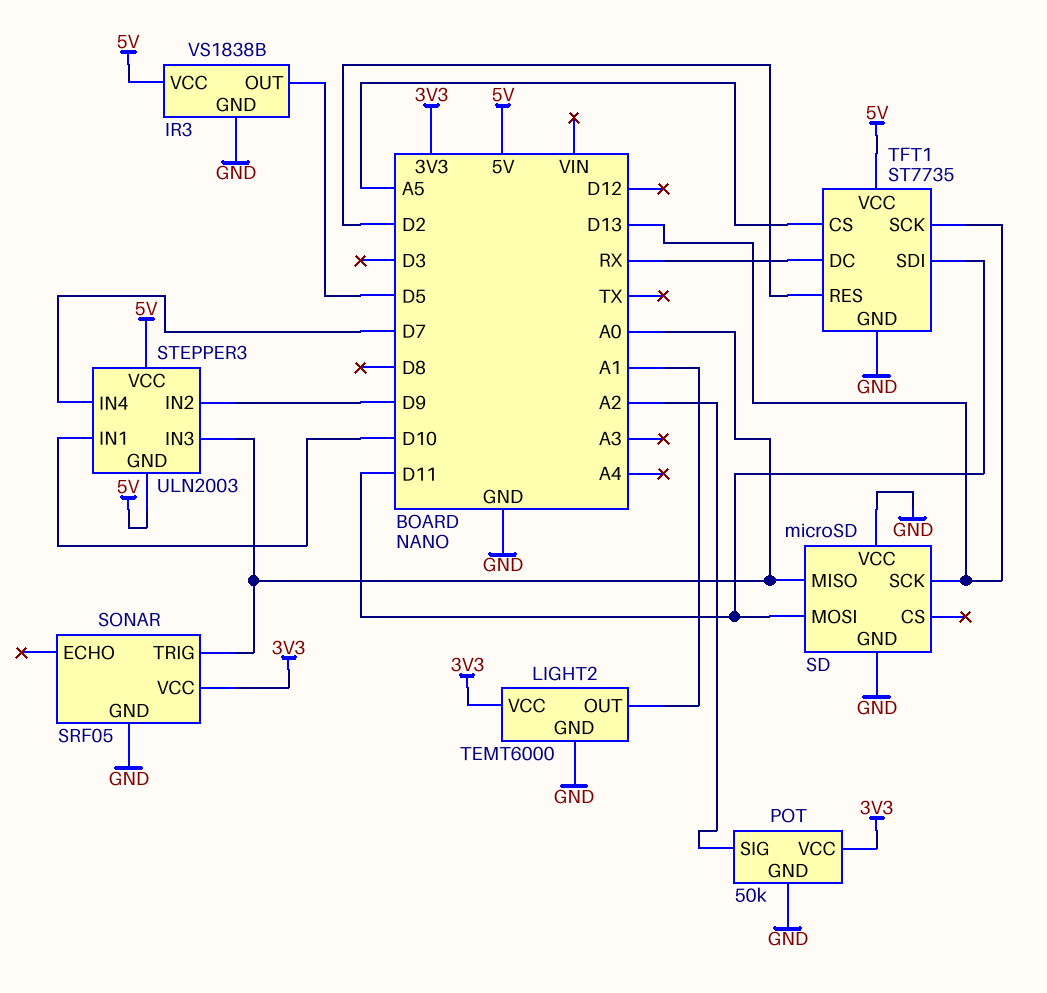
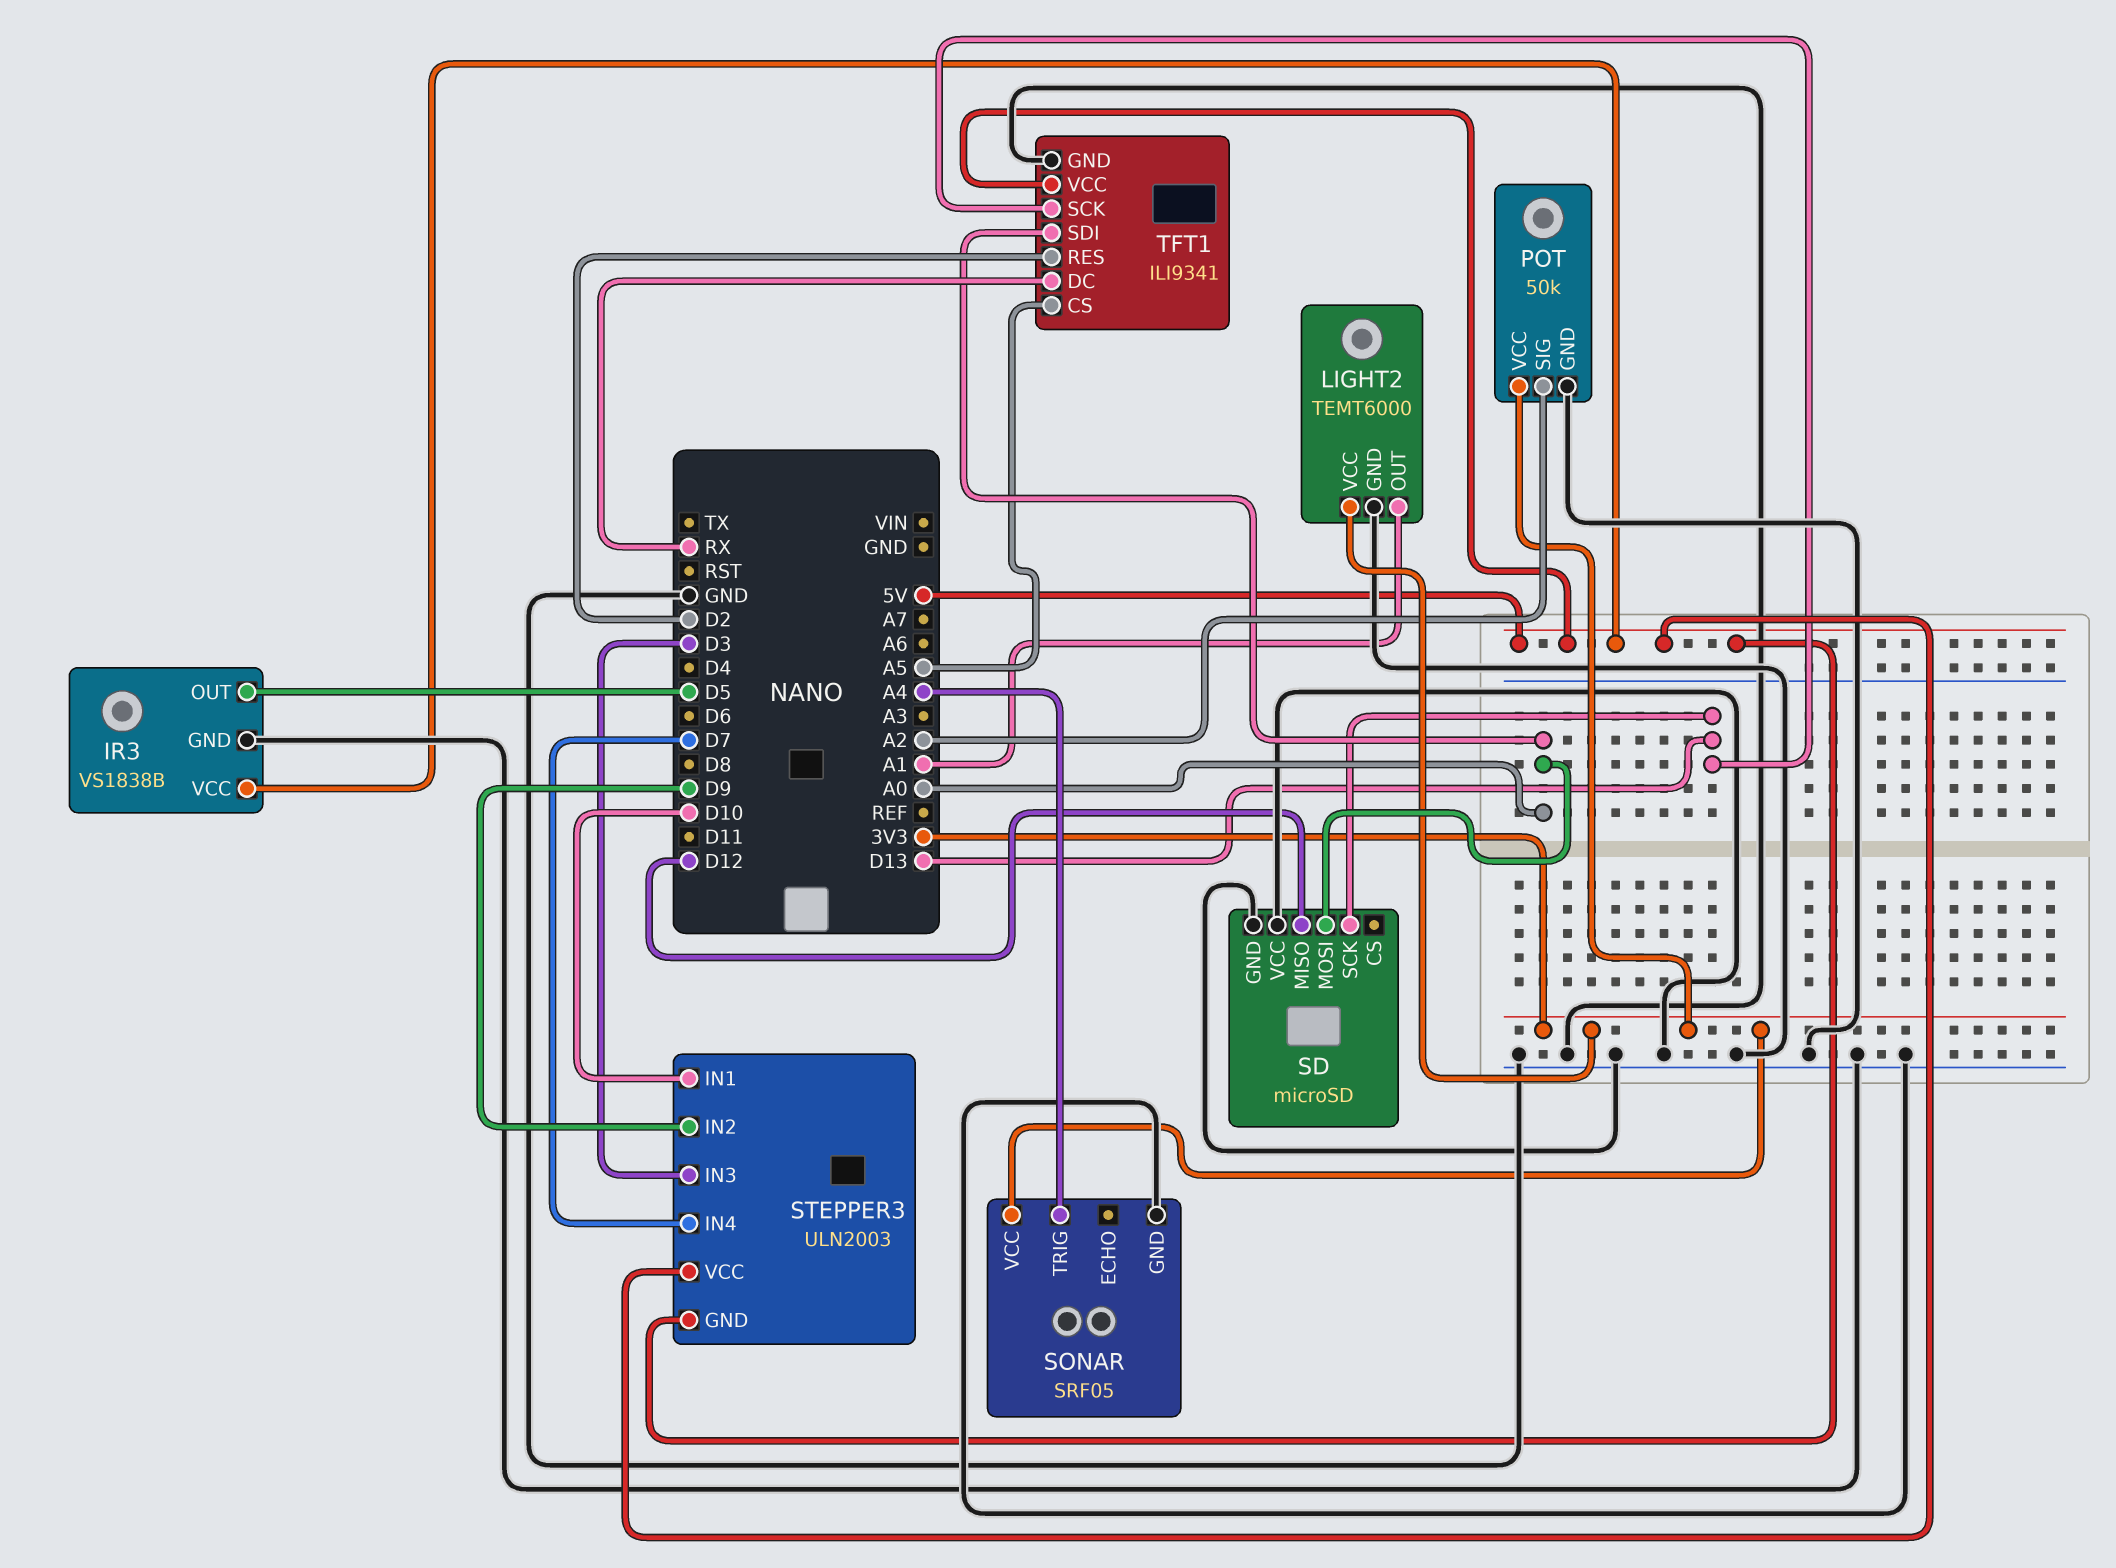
SD pin MISO: A0 -> D12
SD pin MOSI: D11 -> A0
SONAR pin TRIG: A0 -> A4
STEPPER3 pin IN3: A0 -> D3
TFT1: ST7735 -> ILI9341
TFT1 pin SDI: D11 -> A0

